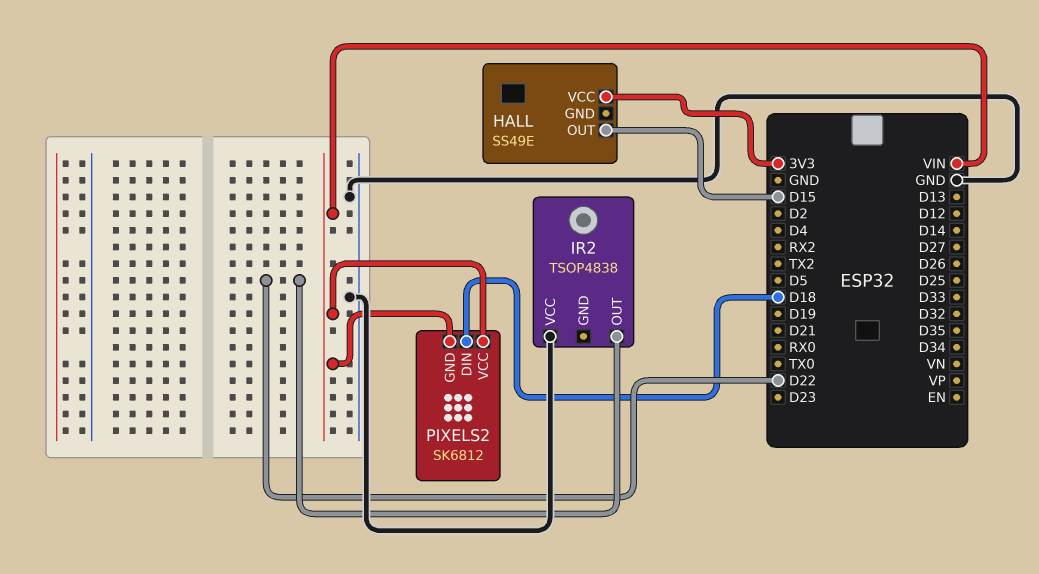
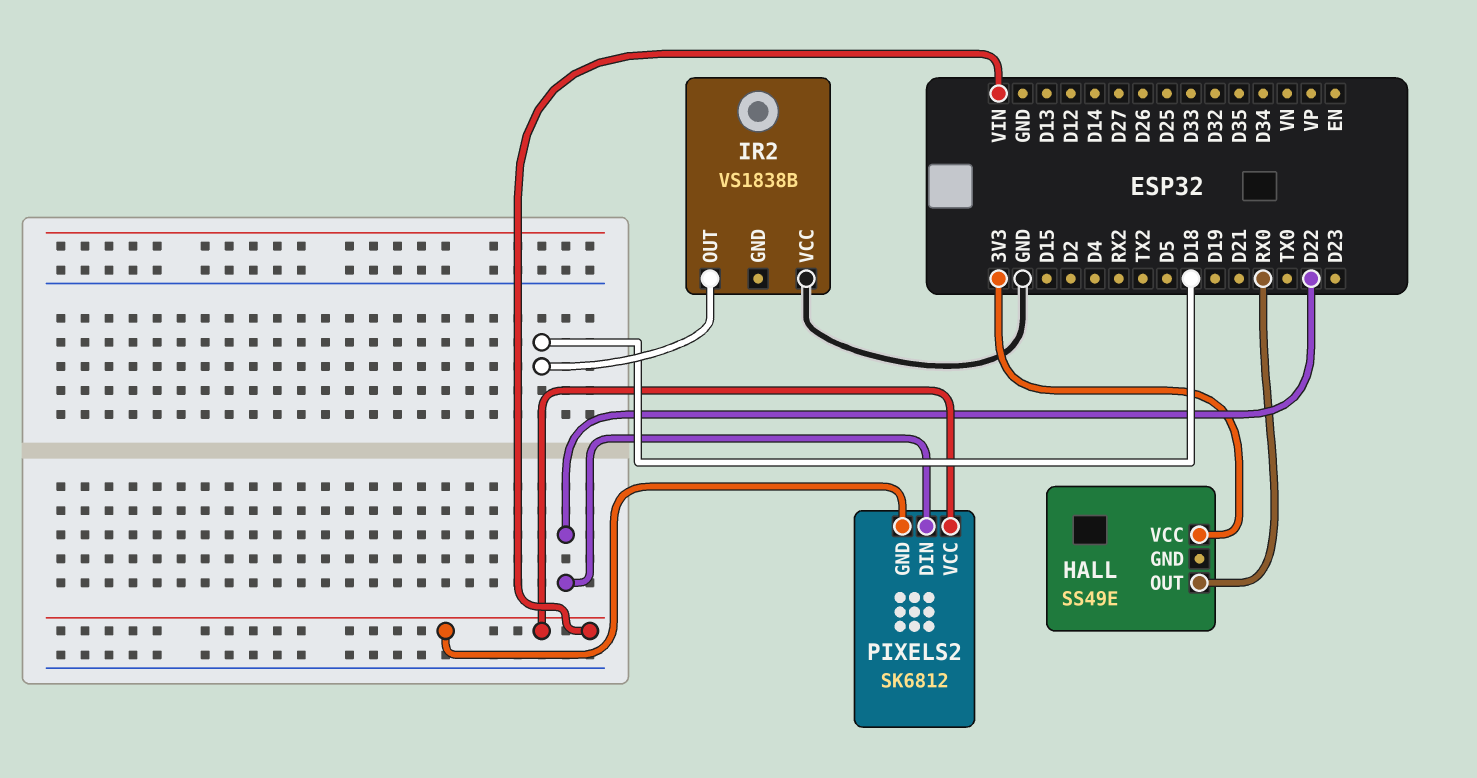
HALL pin OUT: D15 -> RX0
IR2: TSOP4838 -> VS1838B
IR2 pin OUT: D22 -> D18
PIXELS2 pin DIN: D18 -> D22

